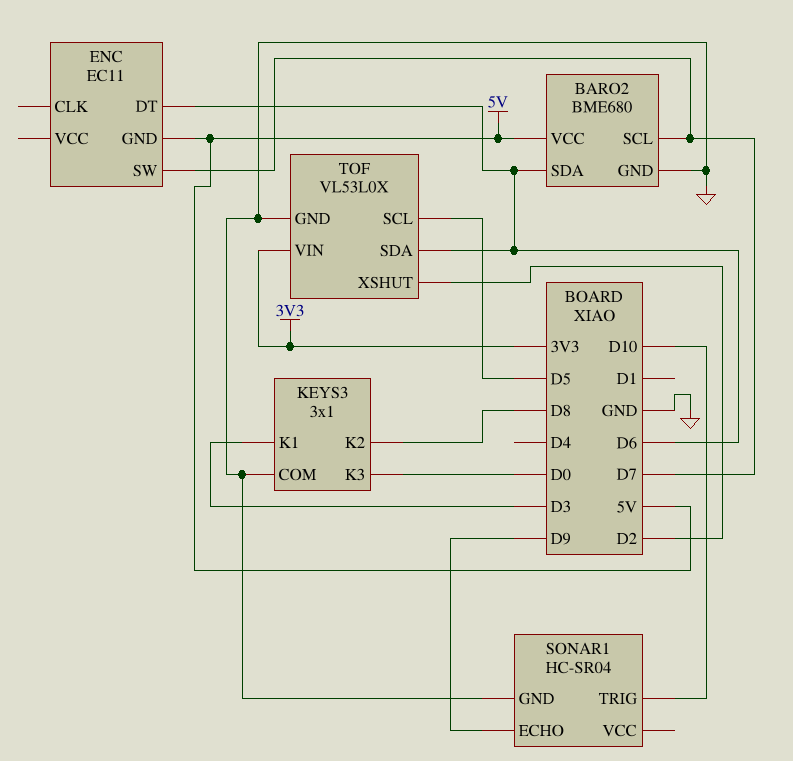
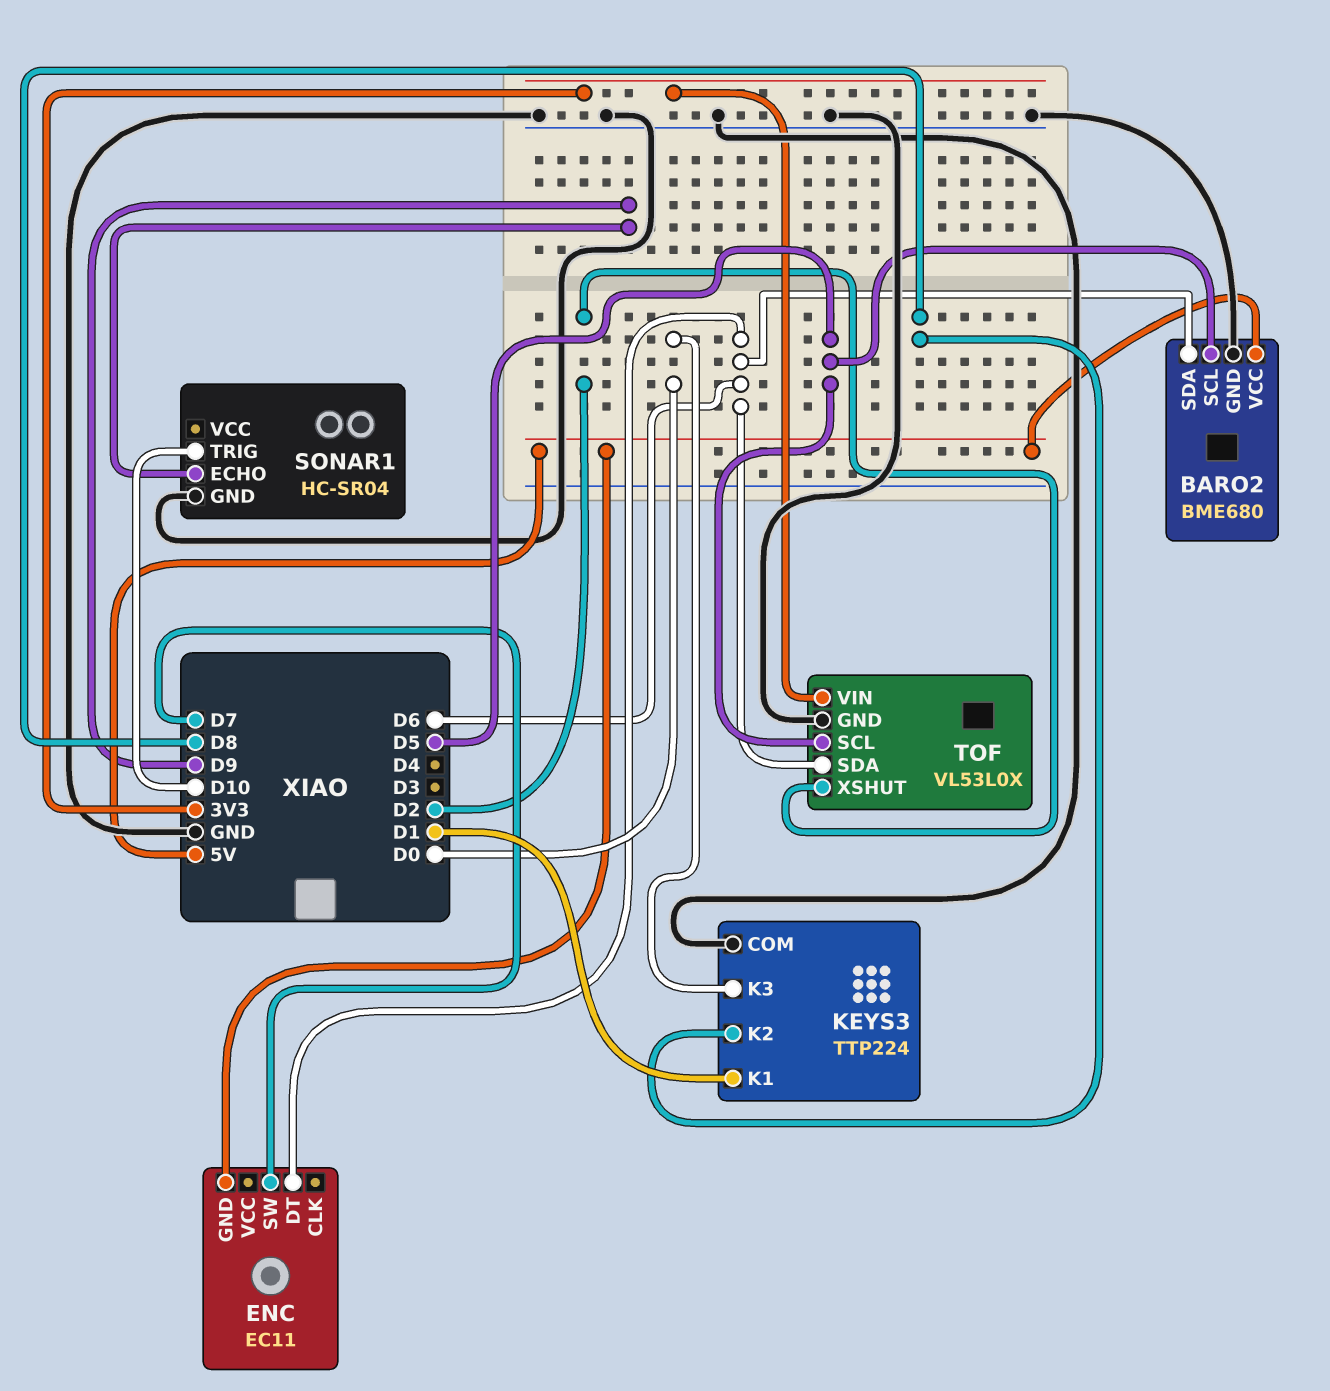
BARO2 pin SCL: D7 -> D5
KEYS3: 3x1 -> TTP224
KEYS3 pin K1: D3 -> D1

